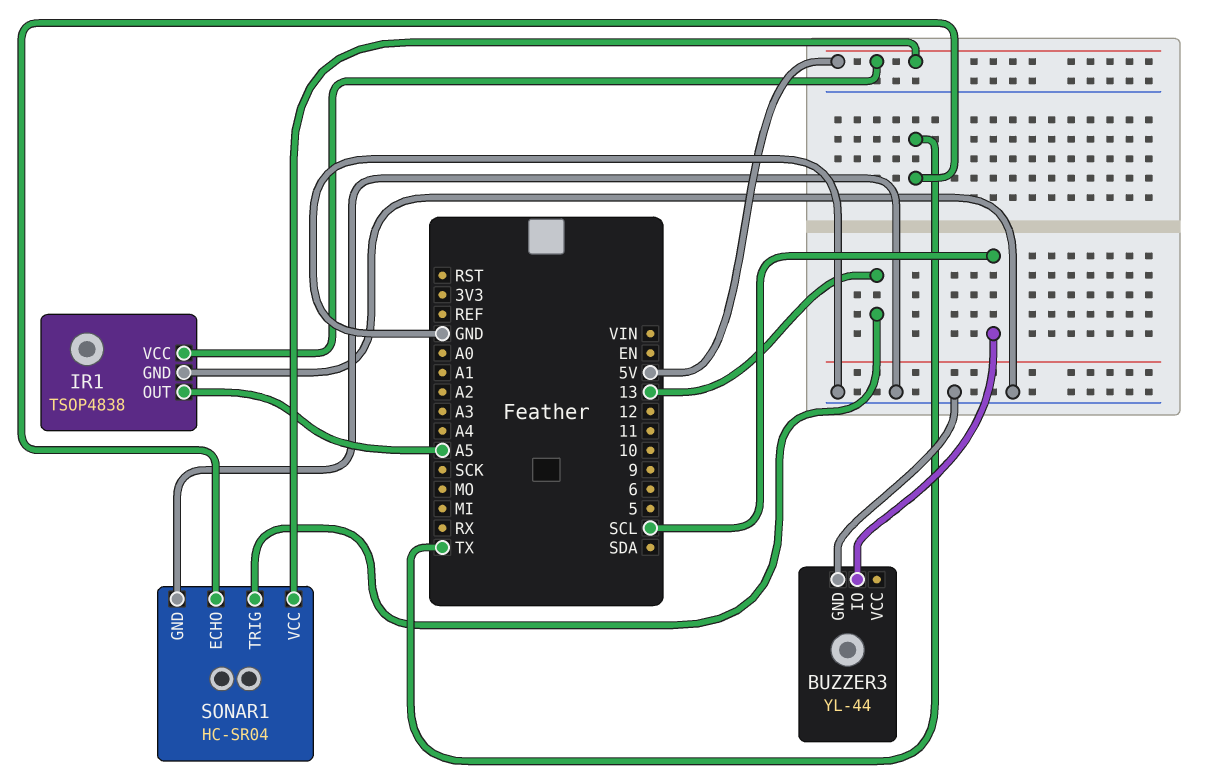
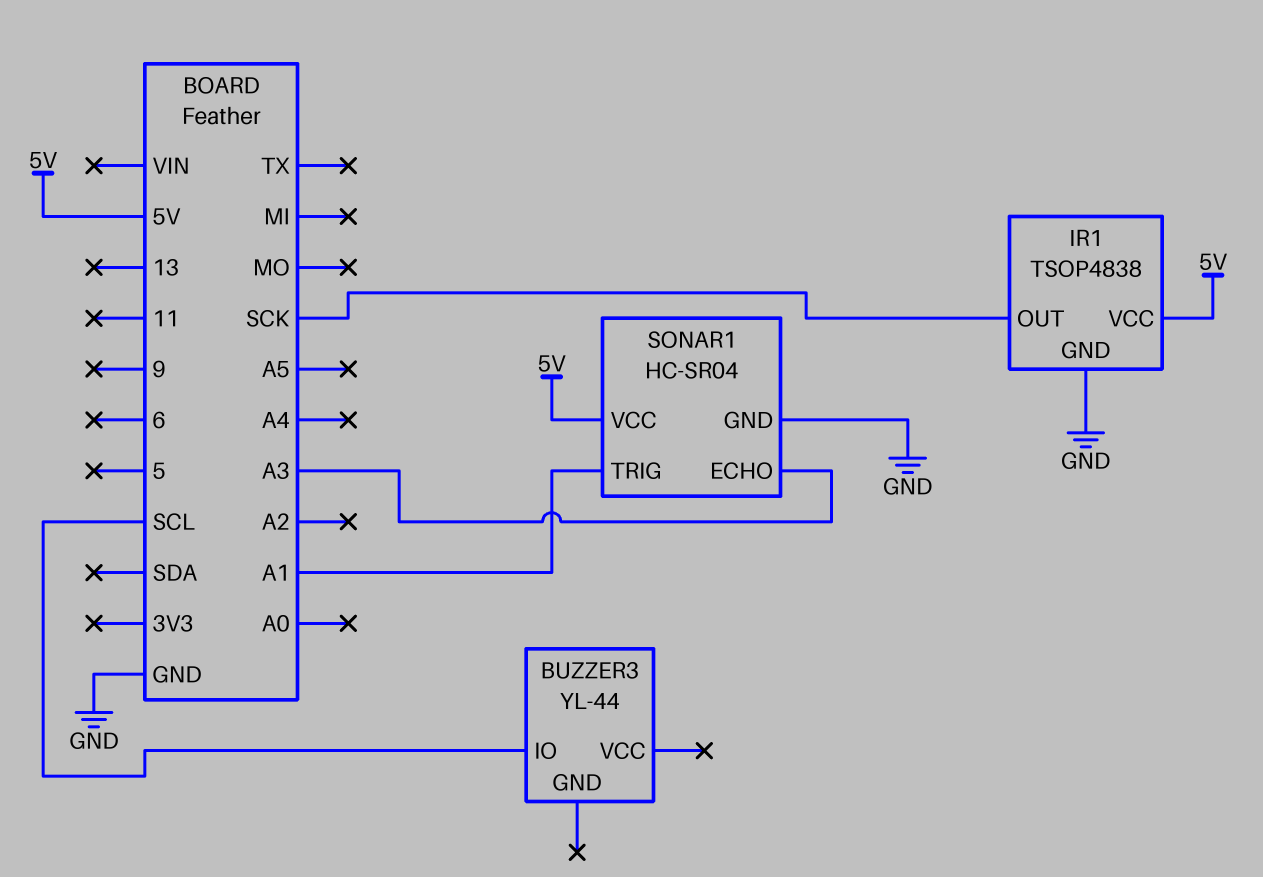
BUZZER3 pin GND: GND -> none
IR1 pin OUT: A5 -> SCK
SONAR1 pin ECHO: TX -> A3
SONAR1 pin TRIG: 13 -> A1

